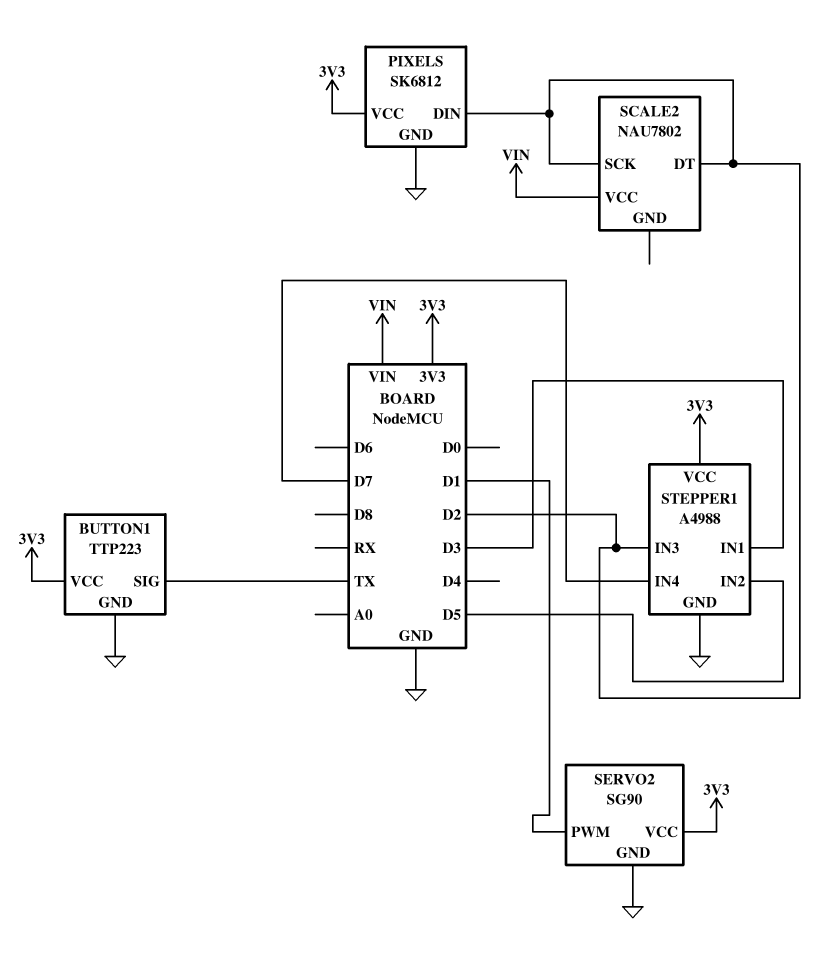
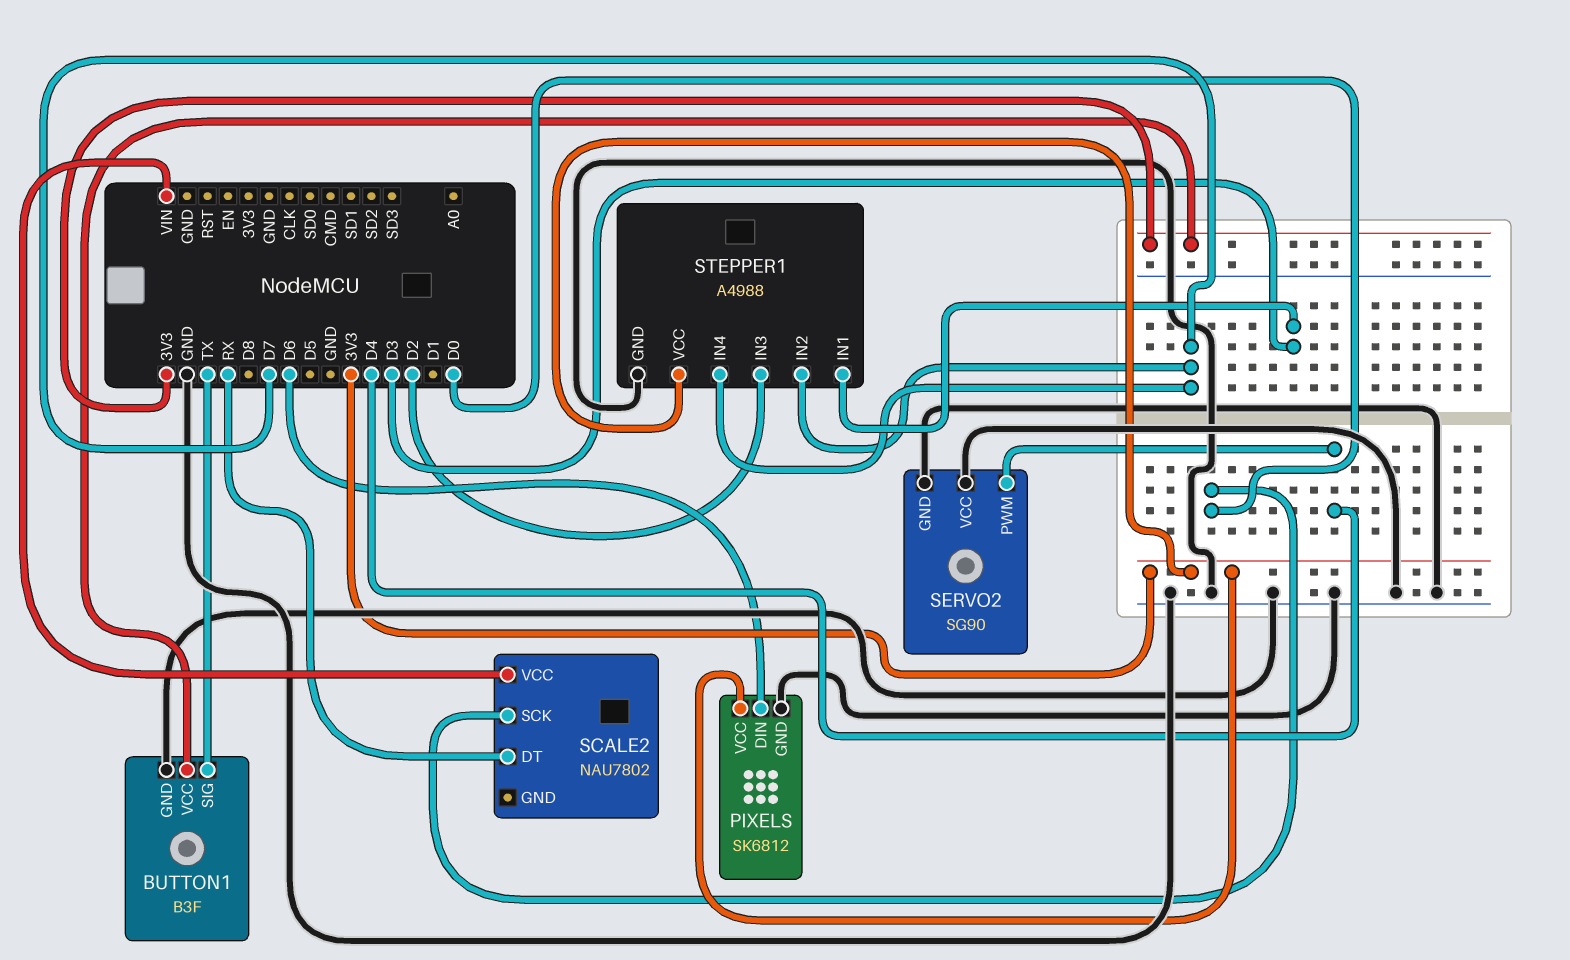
BUTTON1: TTP223 -> B3F
PIXELS pin DIN: D2 -> D6
SCALE2 pin DT: D2 -> RX
SCALE2 pin SCK: D2 -> D0
SERVO2 pin PWM: D1 -> D4
SERVO2 pin VCC: 3V3 -> GND
STEPPER1 pin IN2: D5 -> D7

